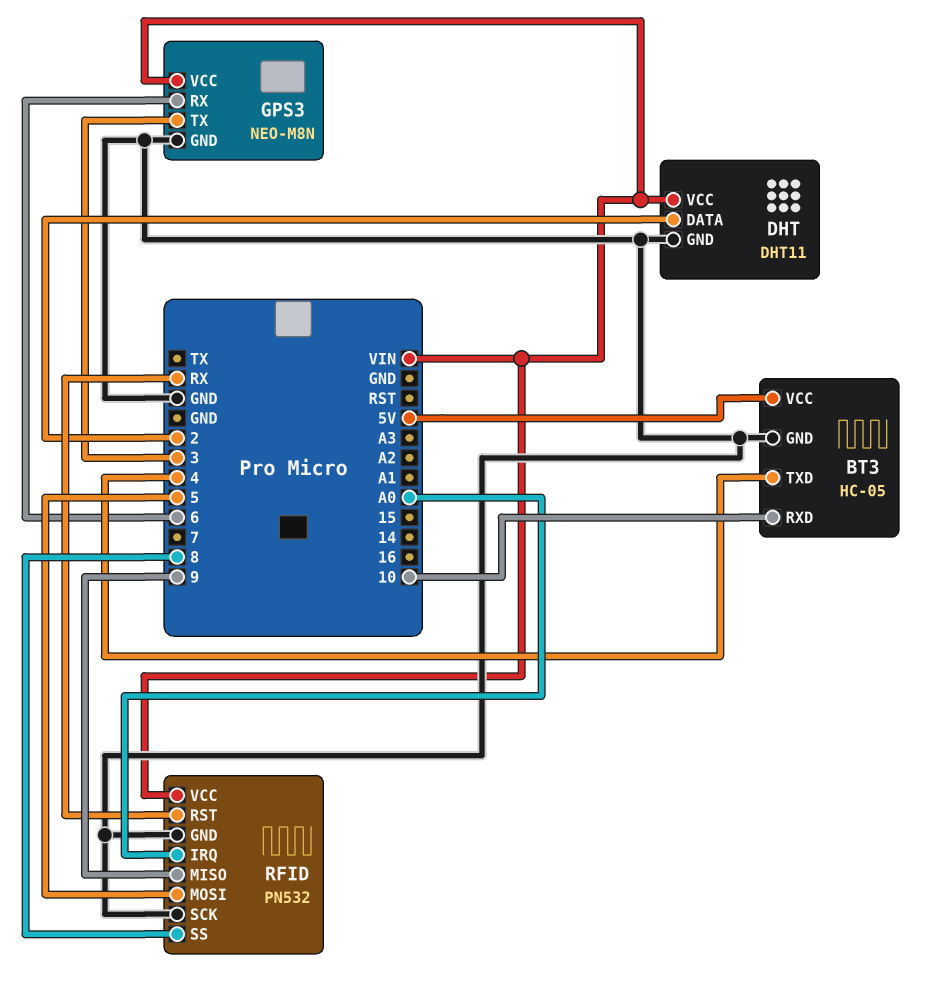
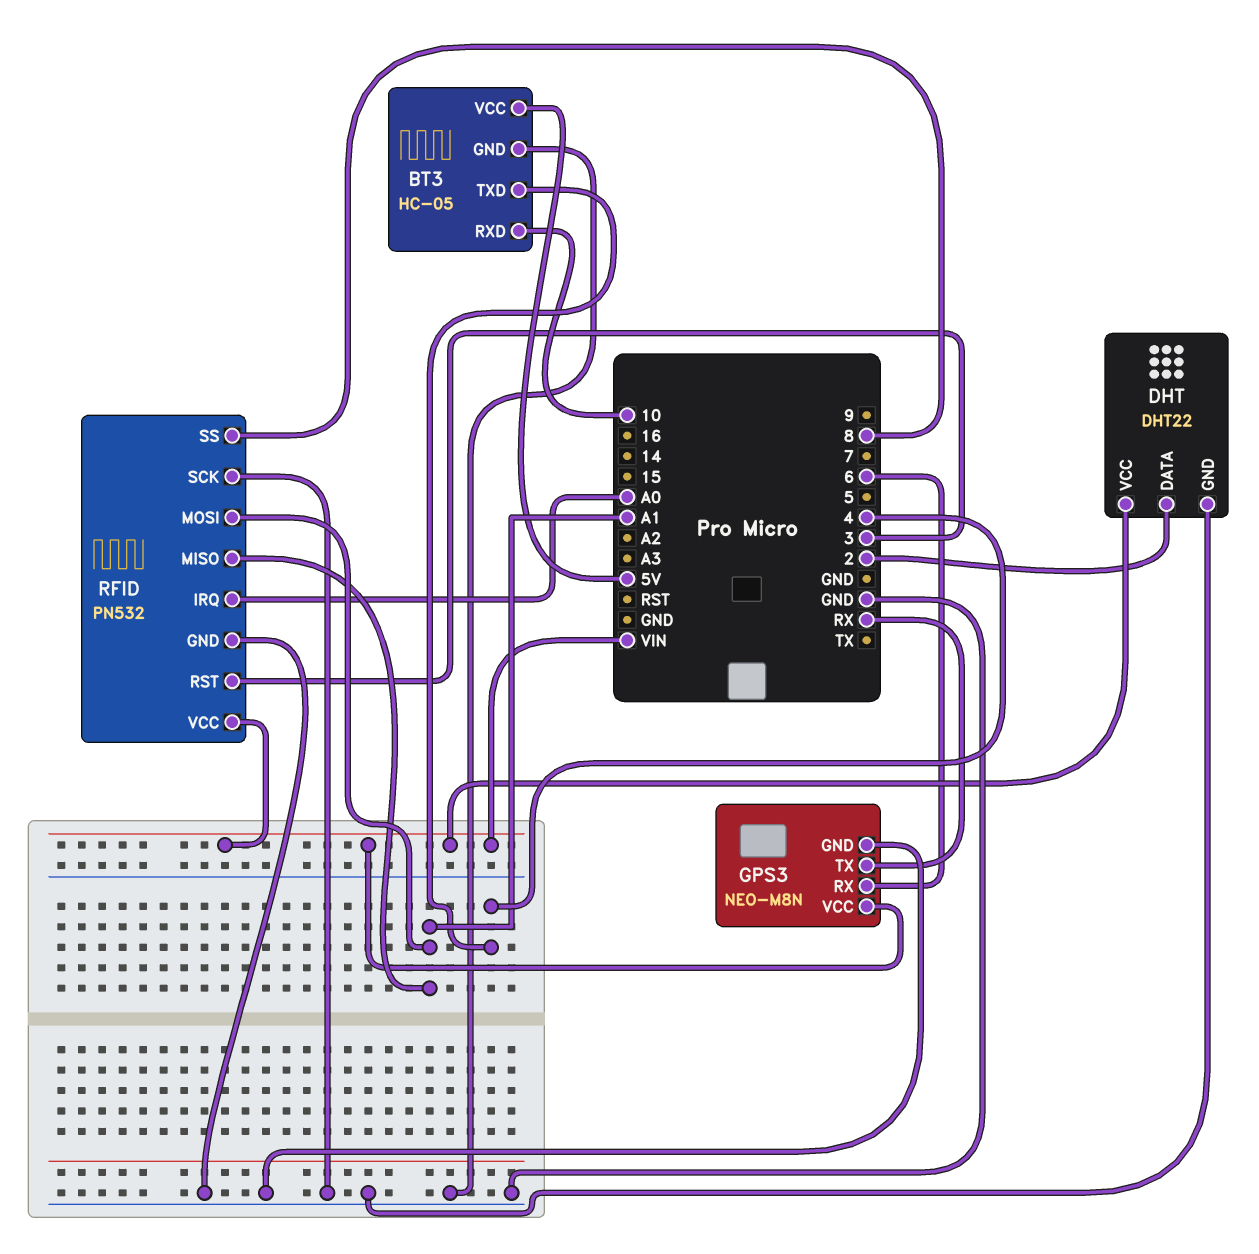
DHT: DHT11 -> DHT22
GPS3 pin TX: 3 -> RX
RFID pin MISO: 9 -> A1
RFID pin MOSI: 5 -> A1
RFID pin RST: RX -> 3

